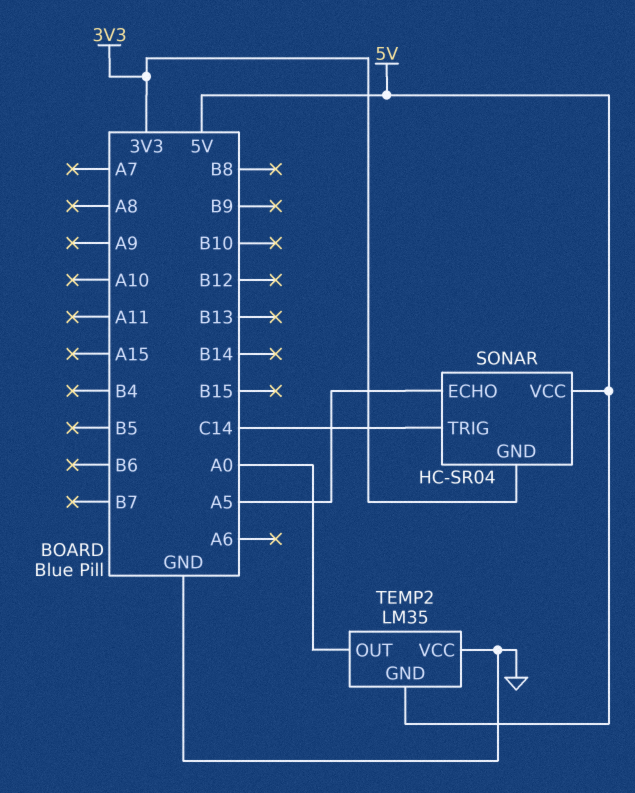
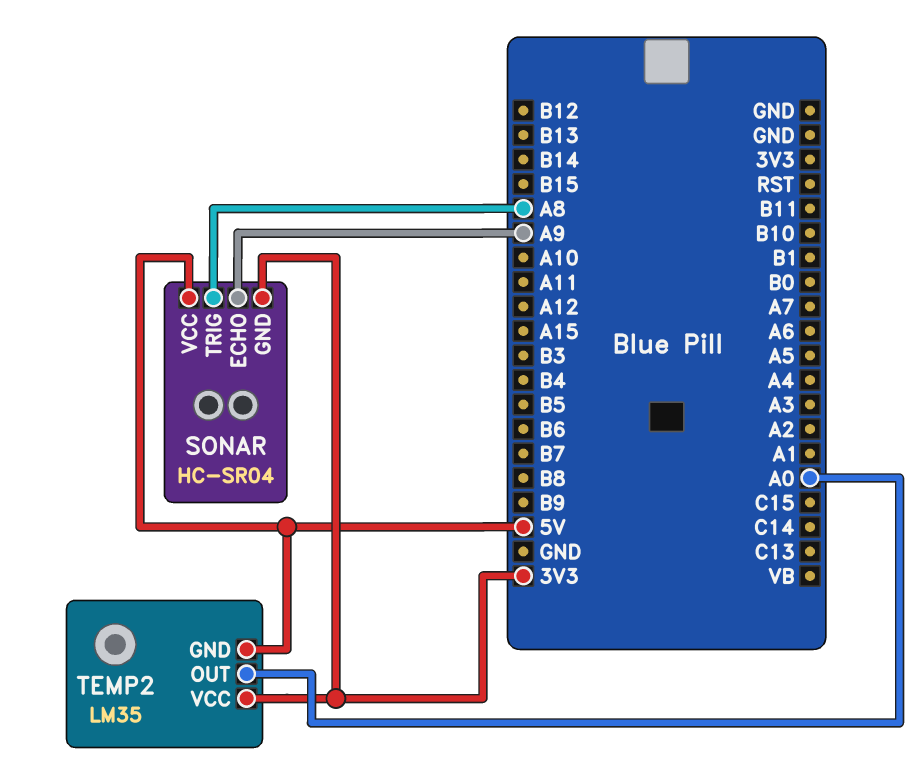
SONAR pin ECHO: A5 -> A9
SONAR pin TRIG: C14 -> A8
TEMP2 pin VCC: GND -> 3V3

